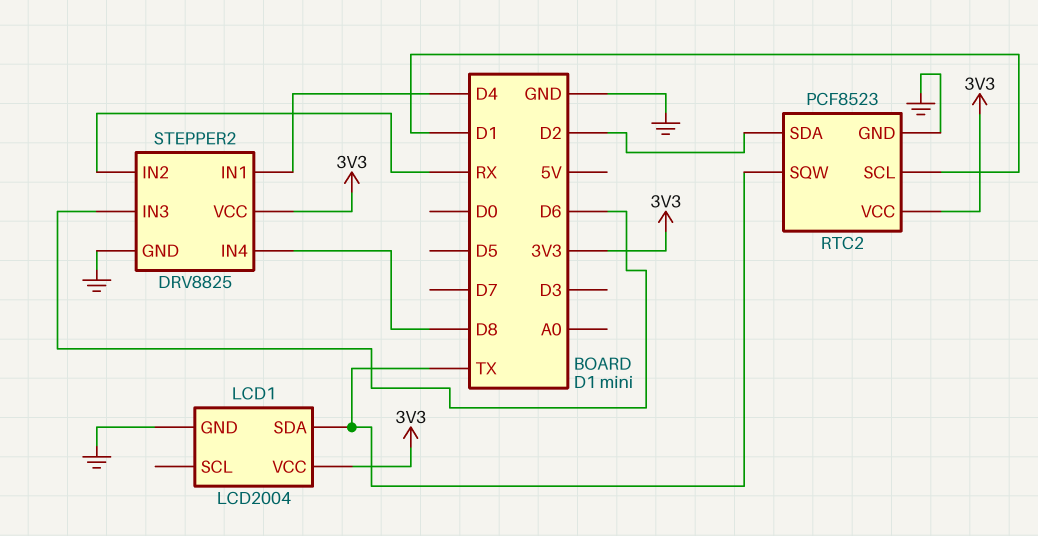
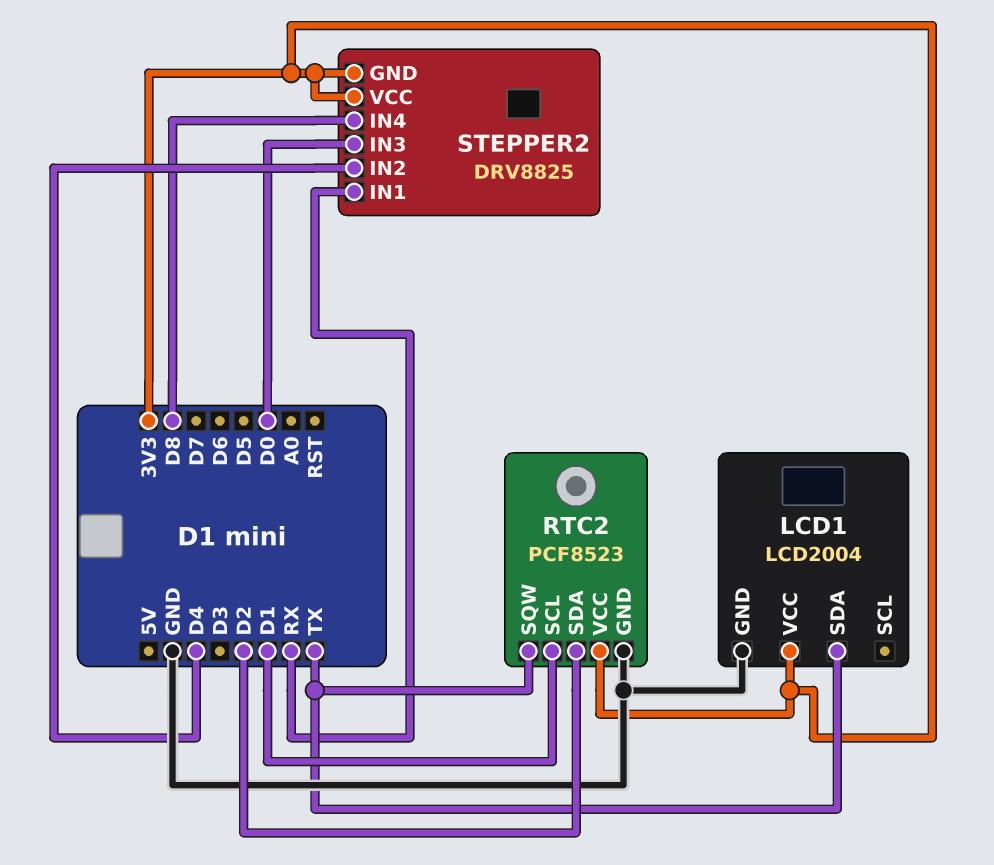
STEPPER2 pin GND: GND -> 3V3
STEPPER2 pin IN1: D4 -> RX
STEPPER2 pin IN2: RX -> D4
STEPPER2 pin IN3: D6 -> D0

